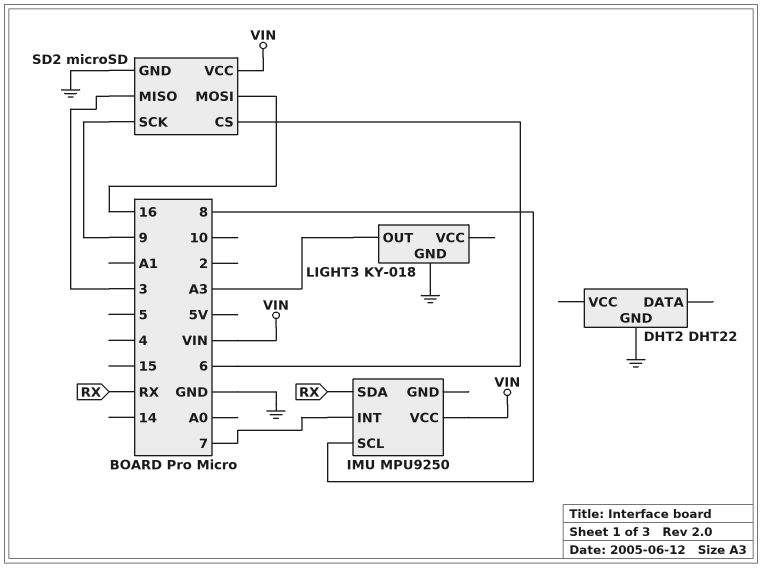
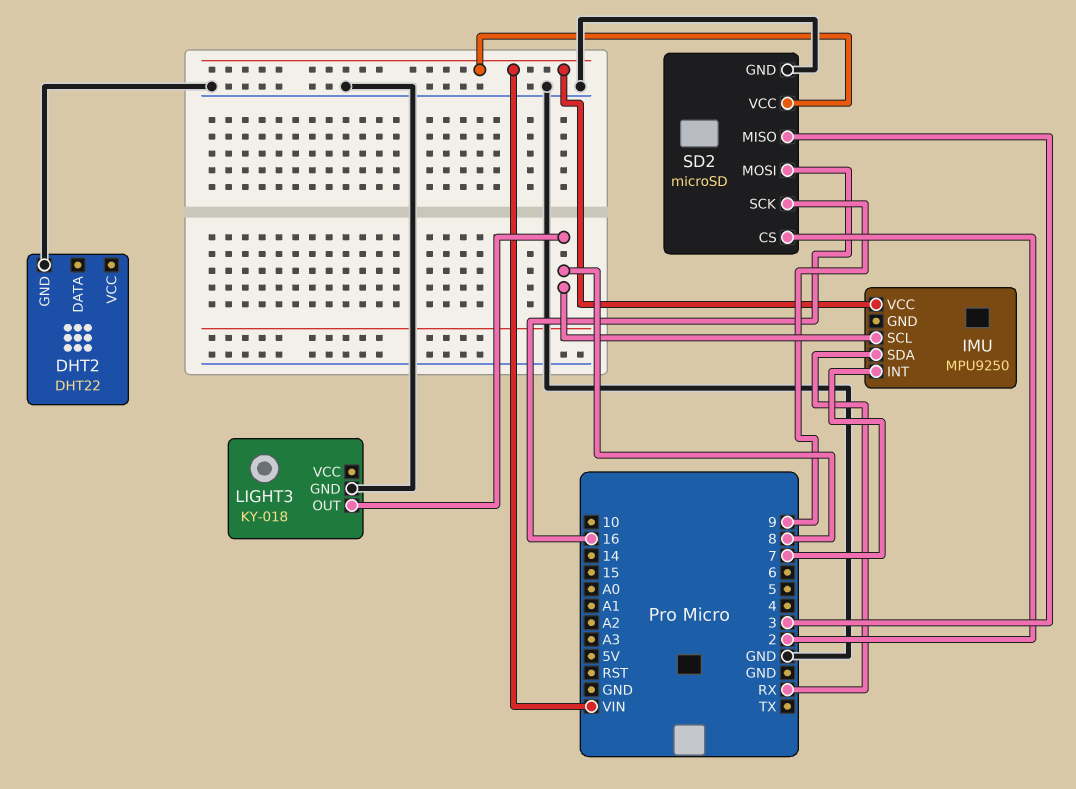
LIGHT3 pin OUT: A3 -> 8
SD2 pin CS: 6 -> 2

